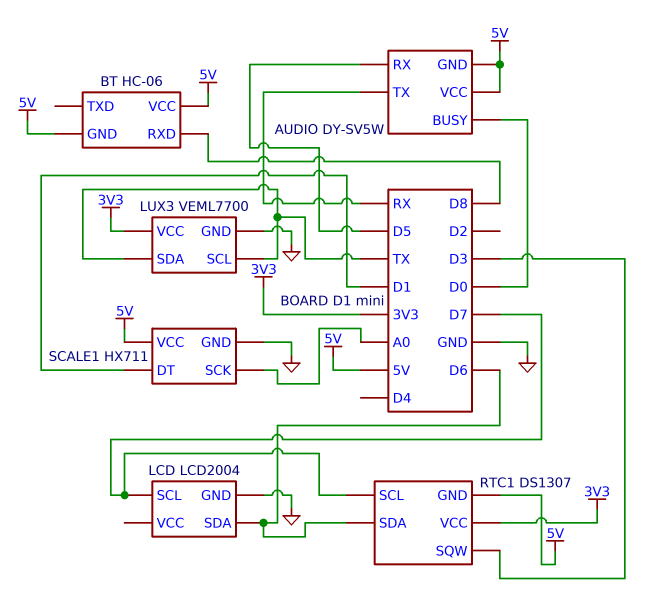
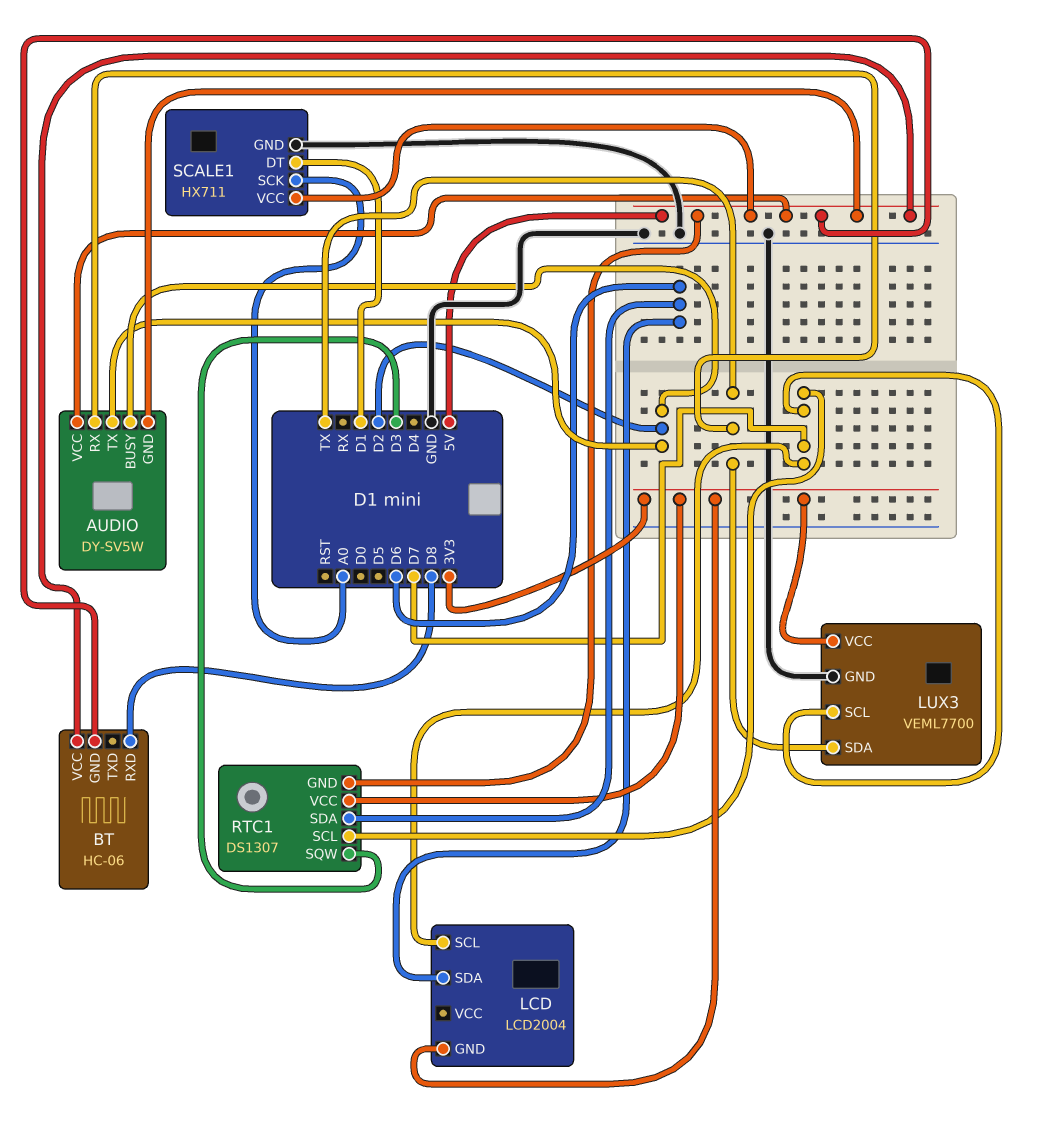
AUDIO pin BUSY: D0 -> D2
AUDIO pin RX: D5 -> TX
AUDIO pin TX: RX -> D2
LCD pin GND: GND -> 3V3
LUX3 pin SCL: TX -> D7

